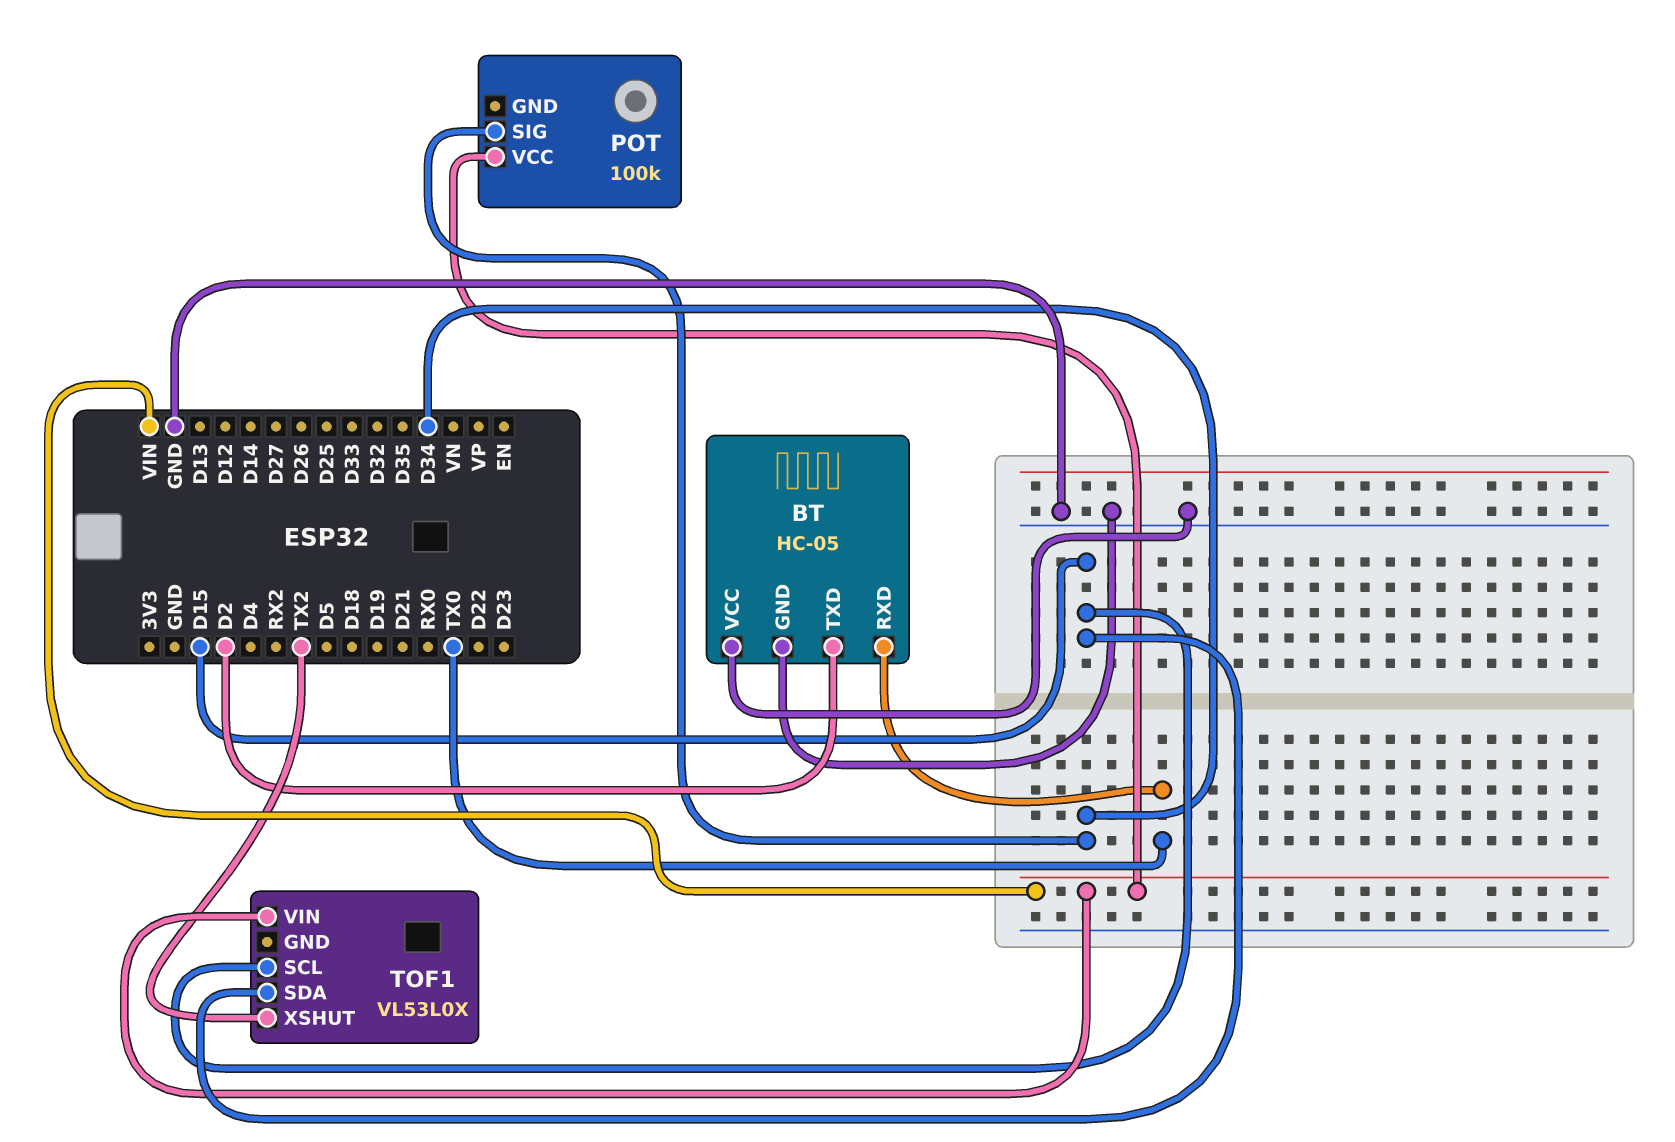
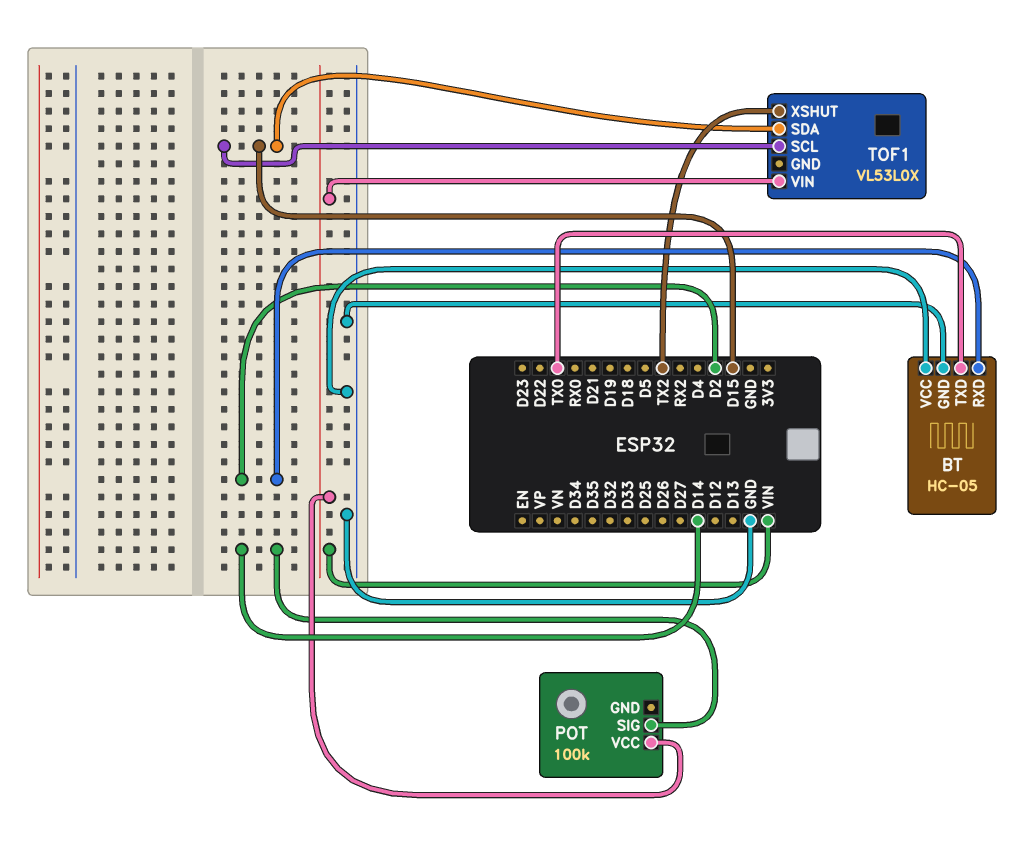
BT pin RXD: TX0 -> D2
BT pin TXD: D2 -> TX0
POT pin SIG: D34 -> D14

